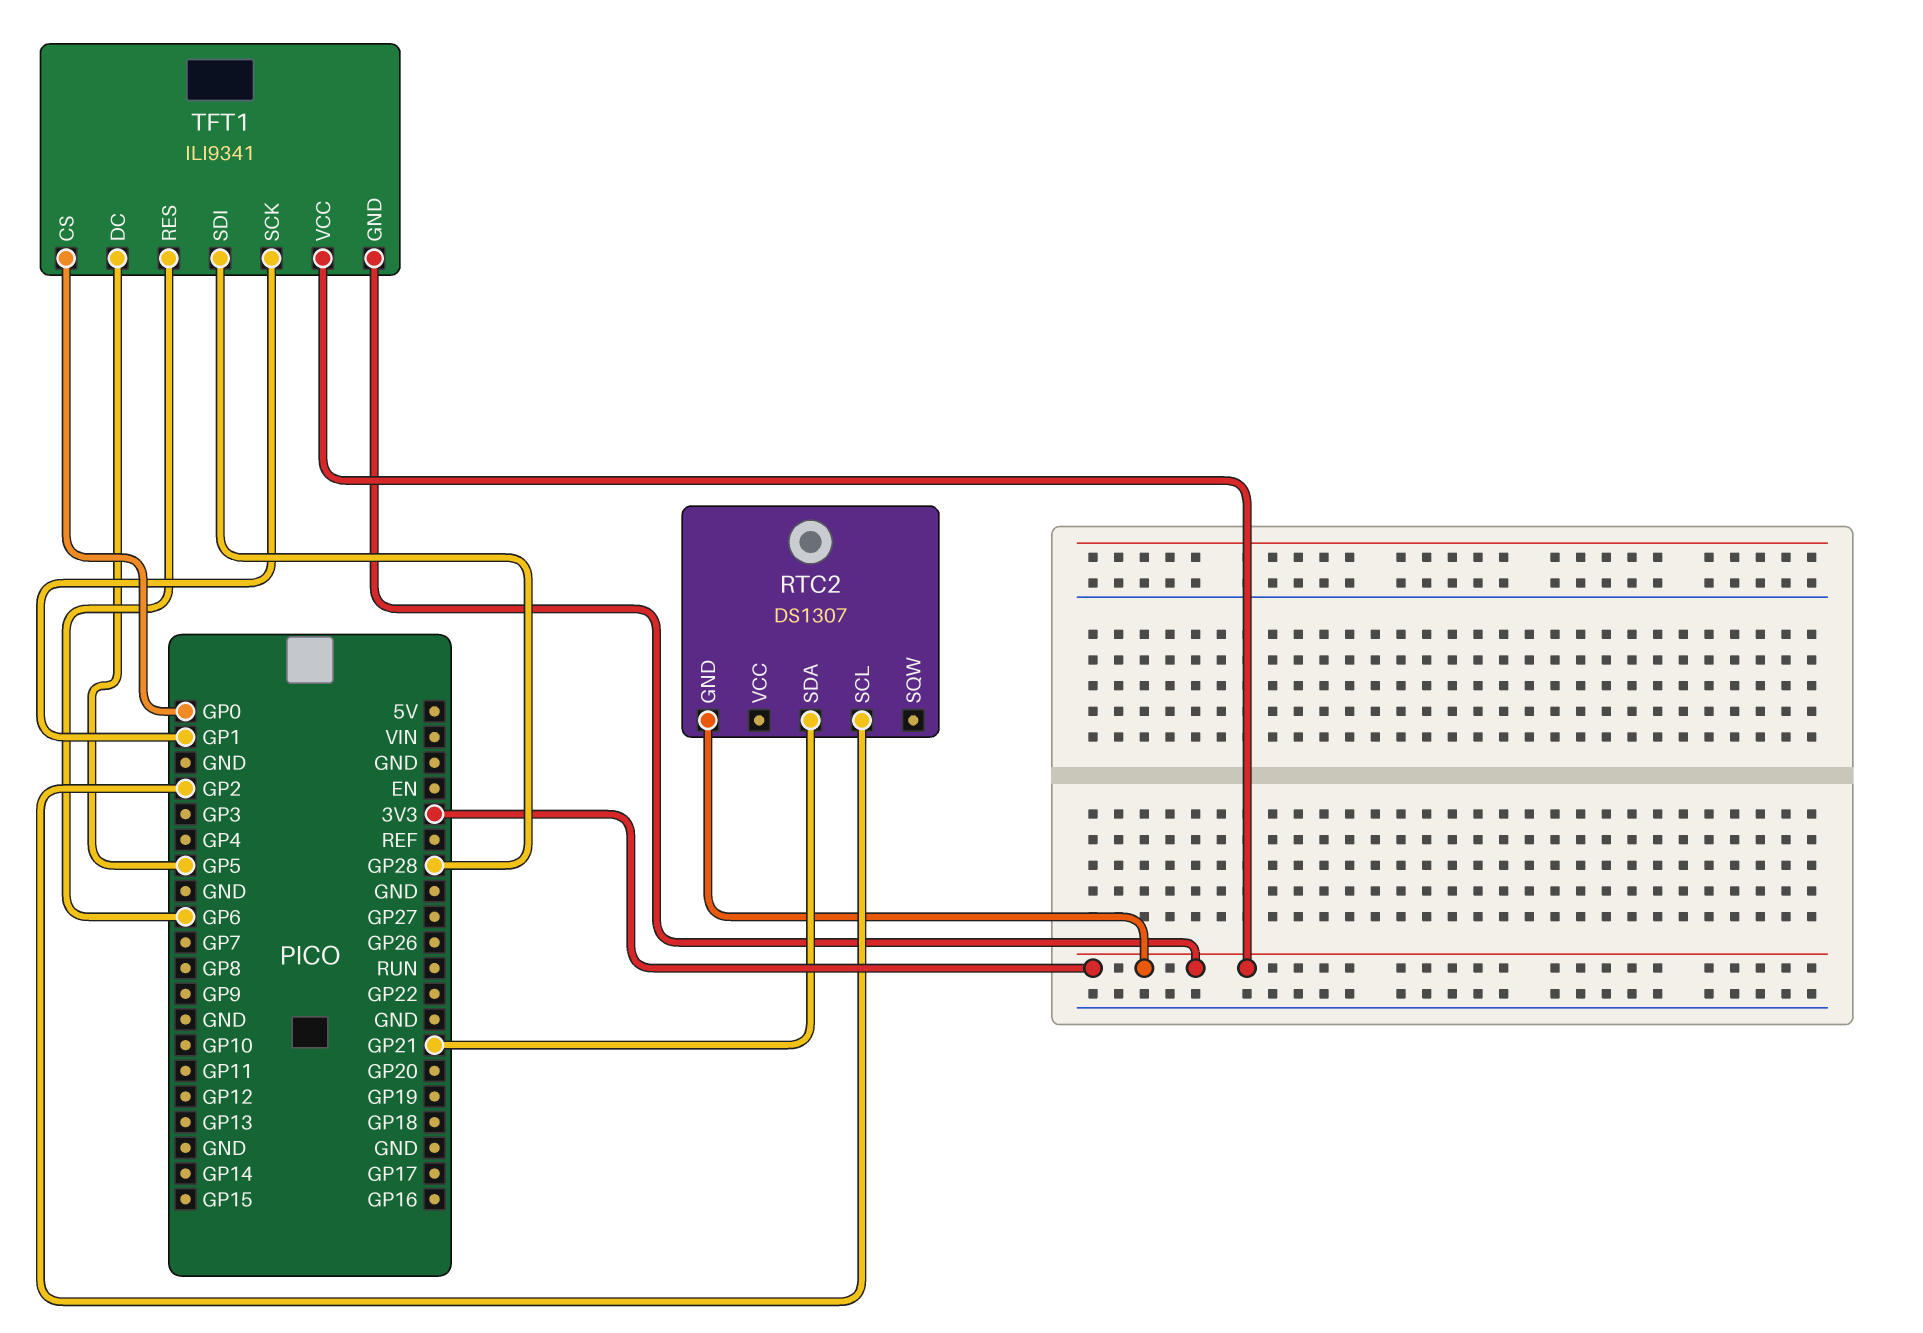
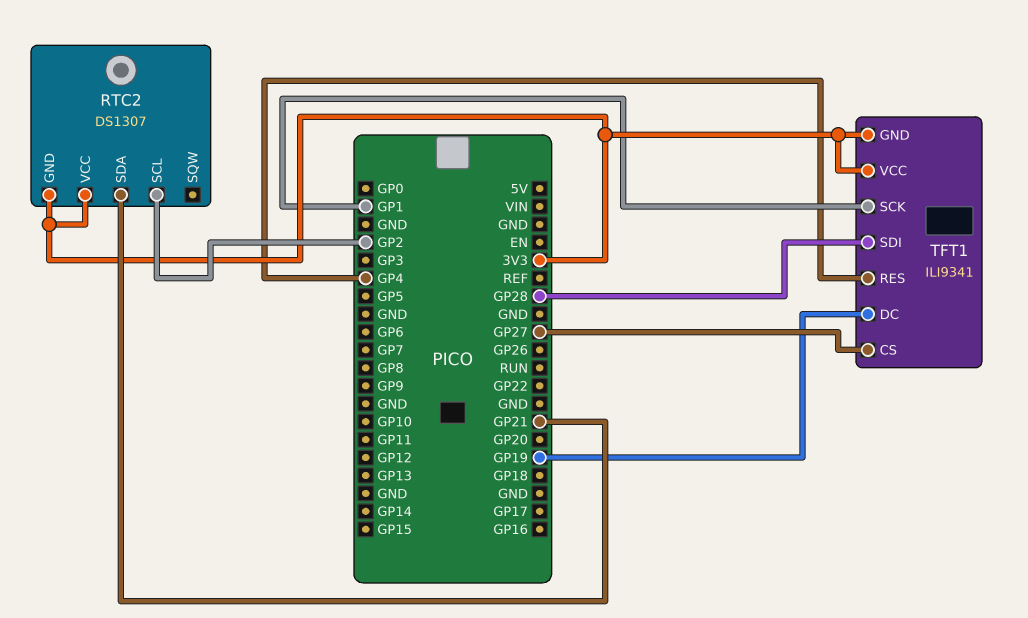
RTC2 pin VCC: none -> 3V3
TFT1 pin CS: GP0 -> GP27
TFT1 pin DC: GP5 -> GP19
TFT1 pin RES: GP6 -> GP4

